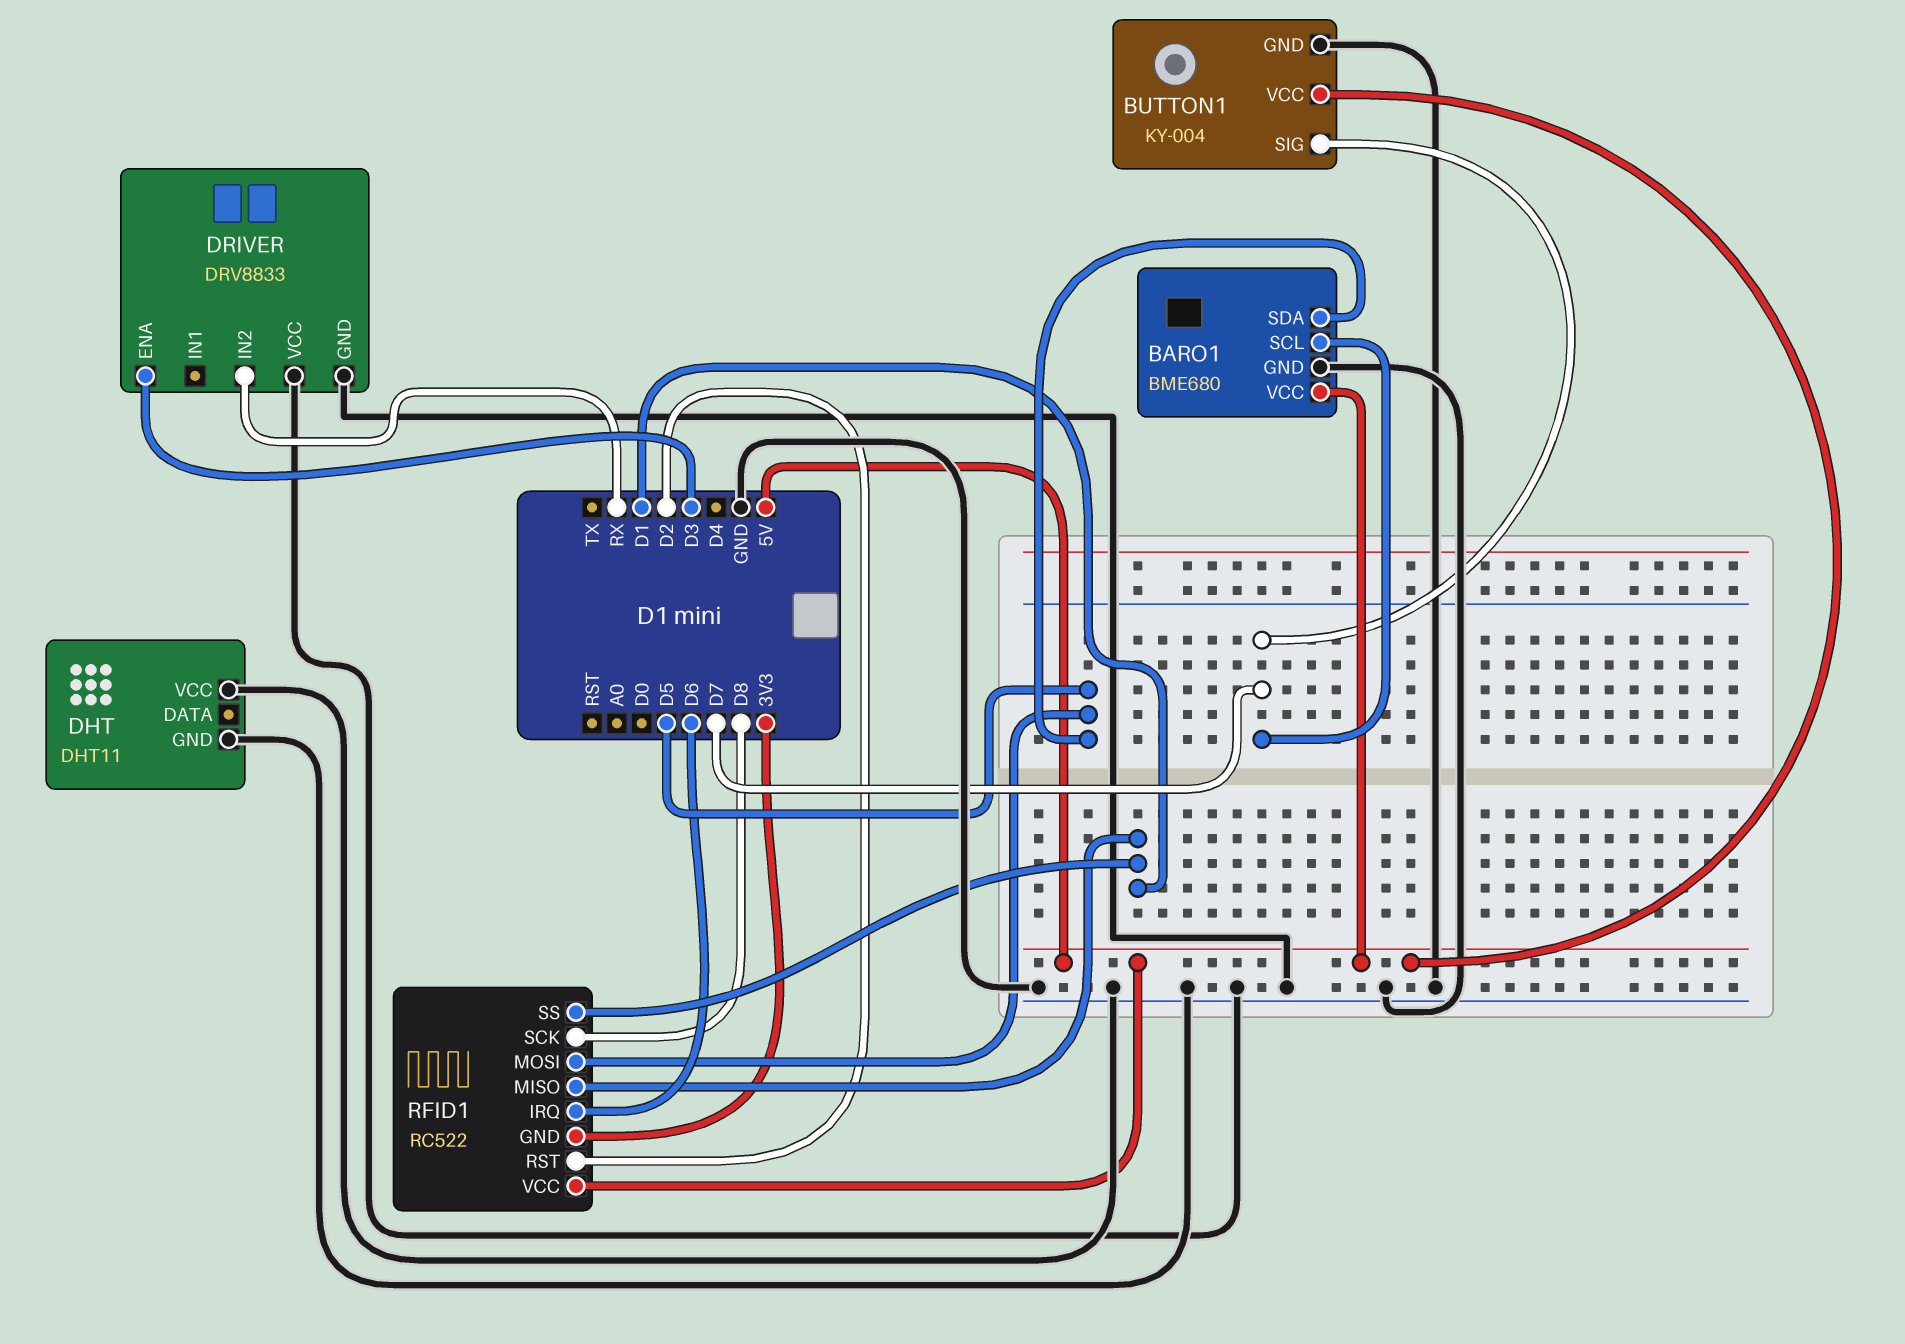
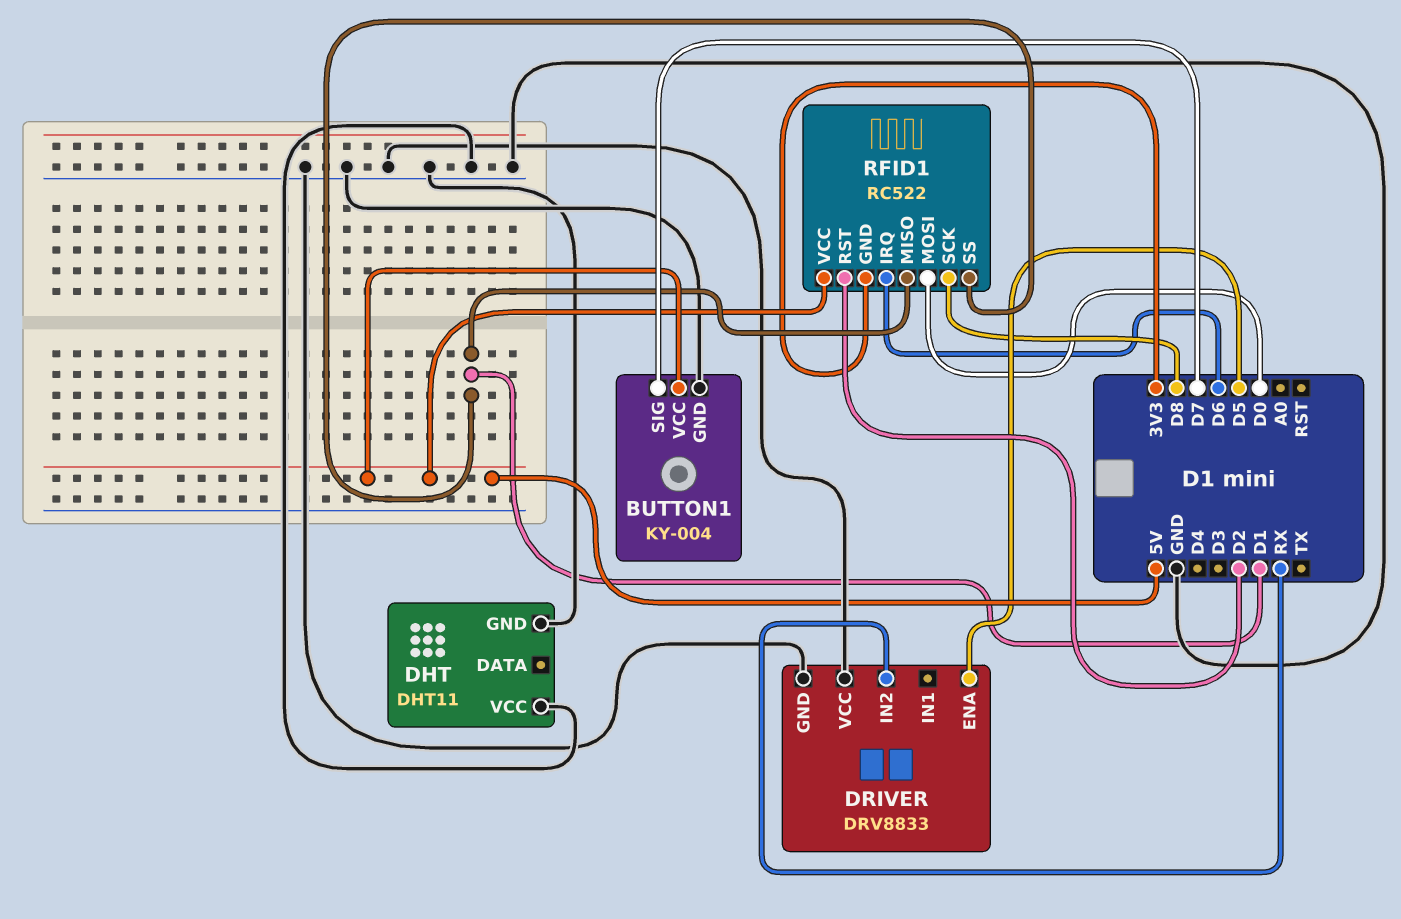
BARO1: BME680 -> none
BARO1 pin GND: GND -> none
BARO1 pin SCL: D7 -> none
BARO1 pin SDA: D5 -> none
BARO1 pin VCC: 5V -> none
DRIVER pin ENA: D3 -> D5
RFID1 pin MOSI: D5 -> D0

